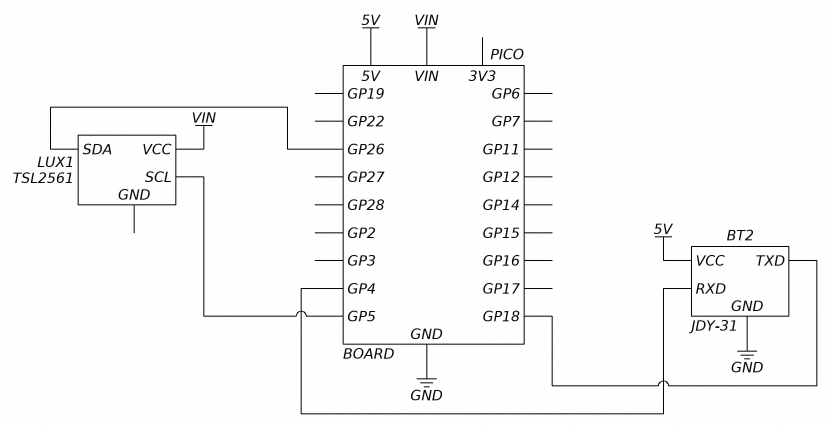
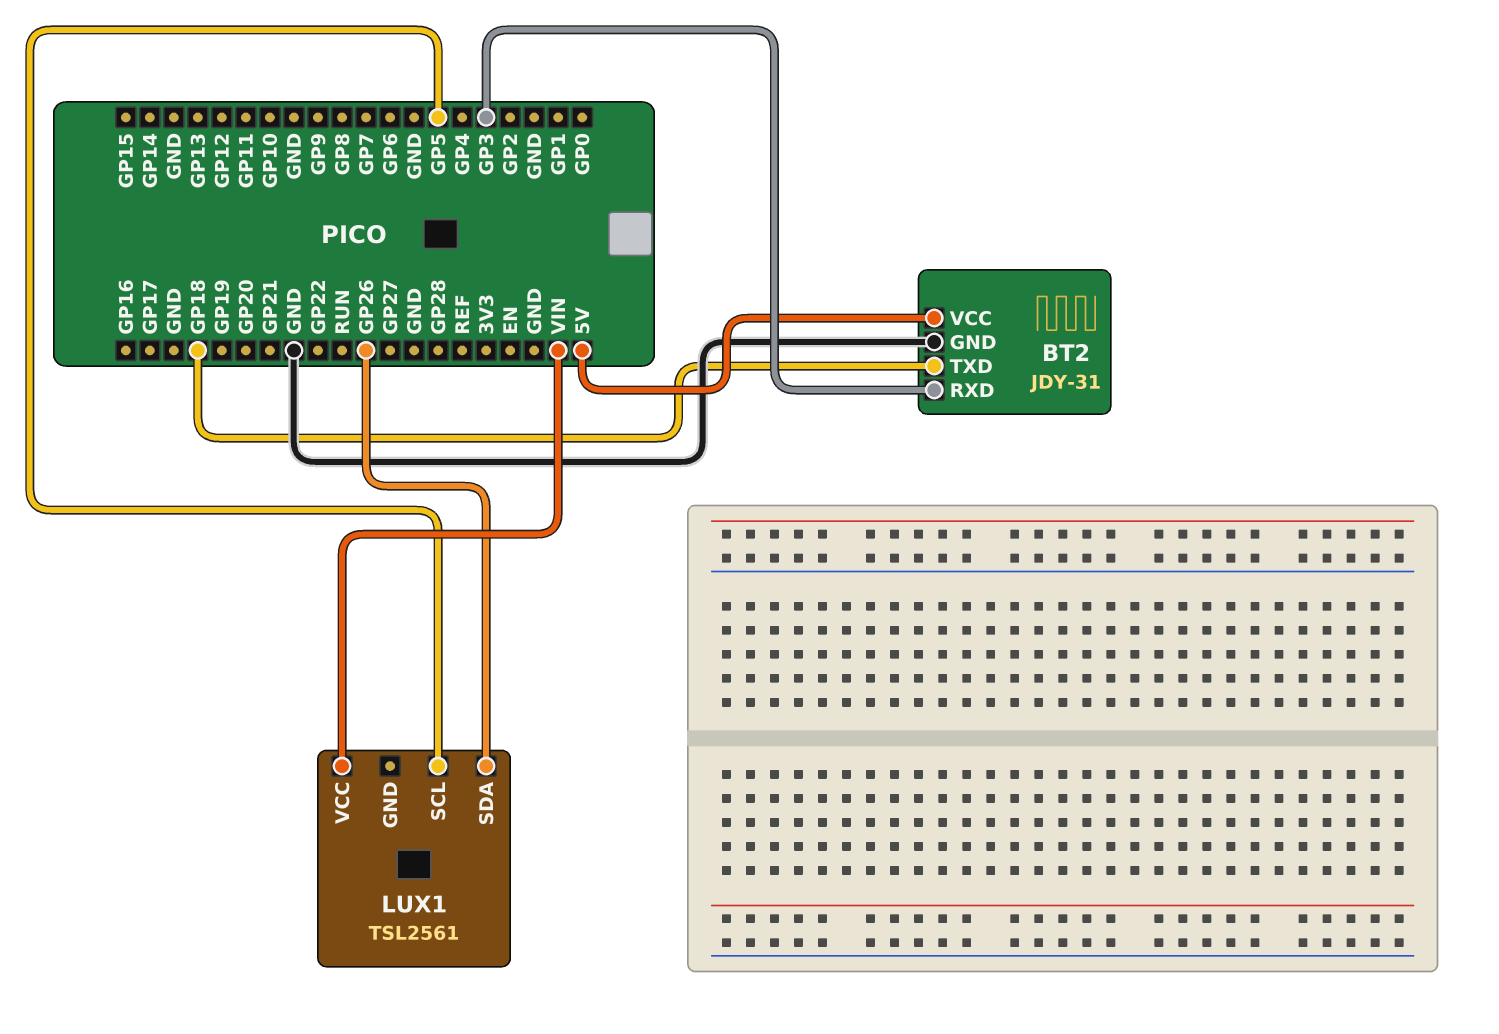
BT2 pin RXD: GP4 -> GP3

